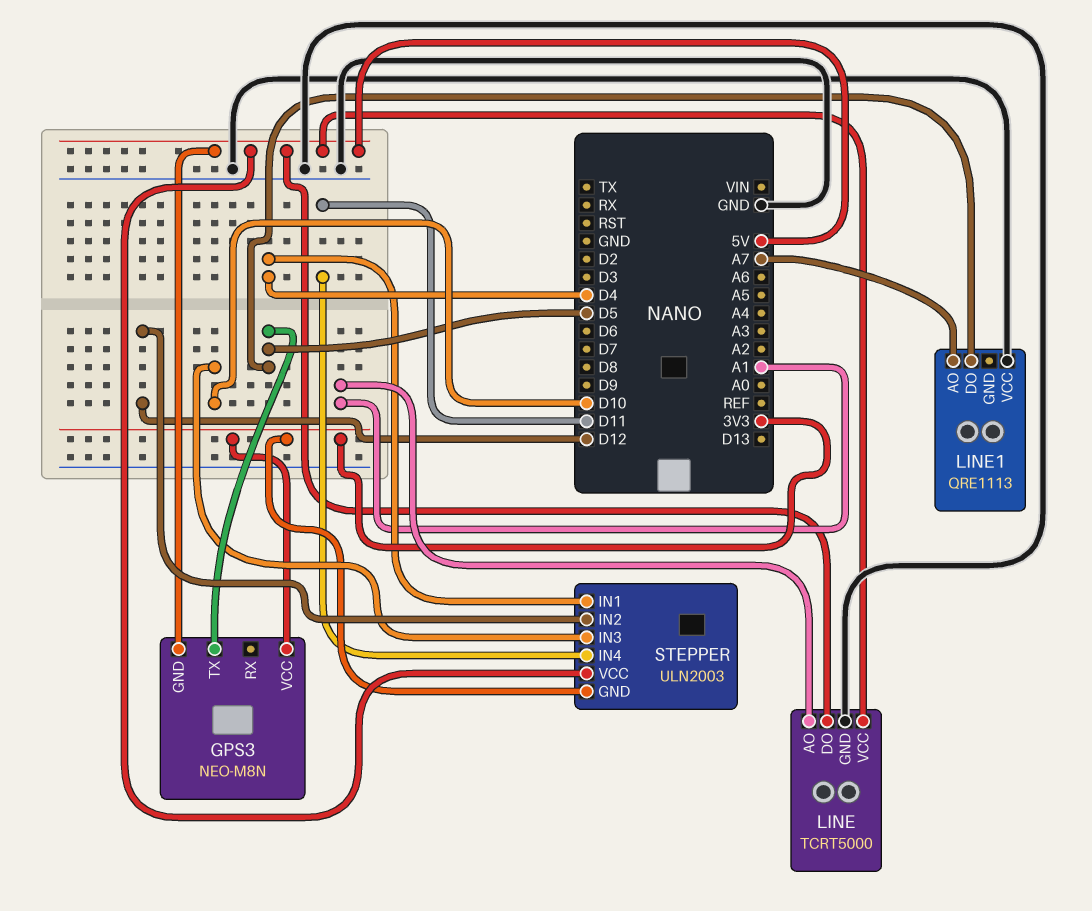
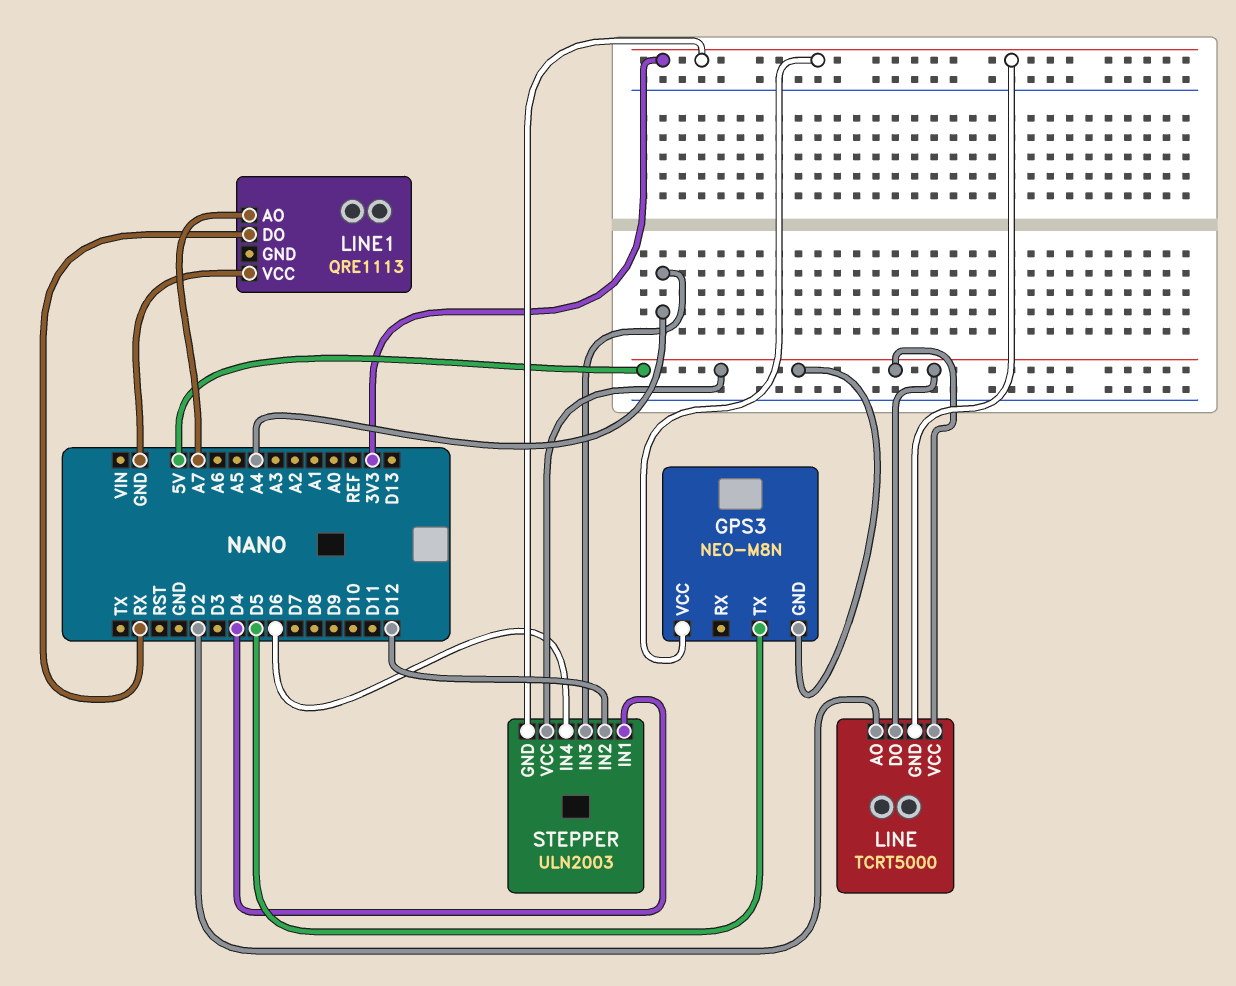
LINE pin AO: A1 -> D2
LINE pin GND: GND -> 3V3
LINE1 pin DO: D5 -> RX
STEPPER pin IN3: D10 -> A4
STEPPER pin IN4: D11 -> D6

